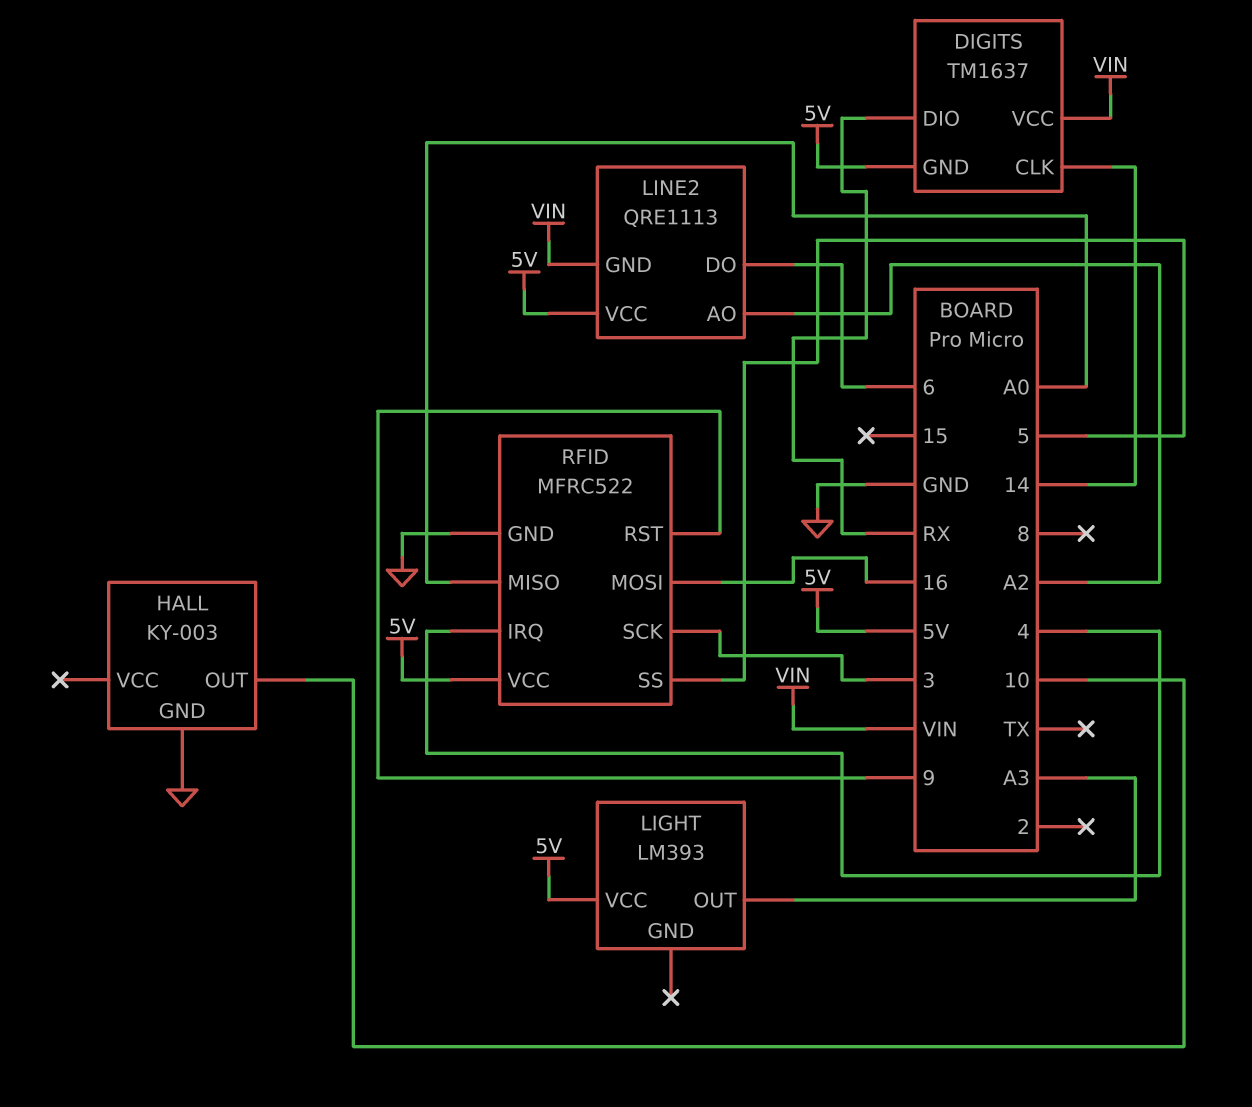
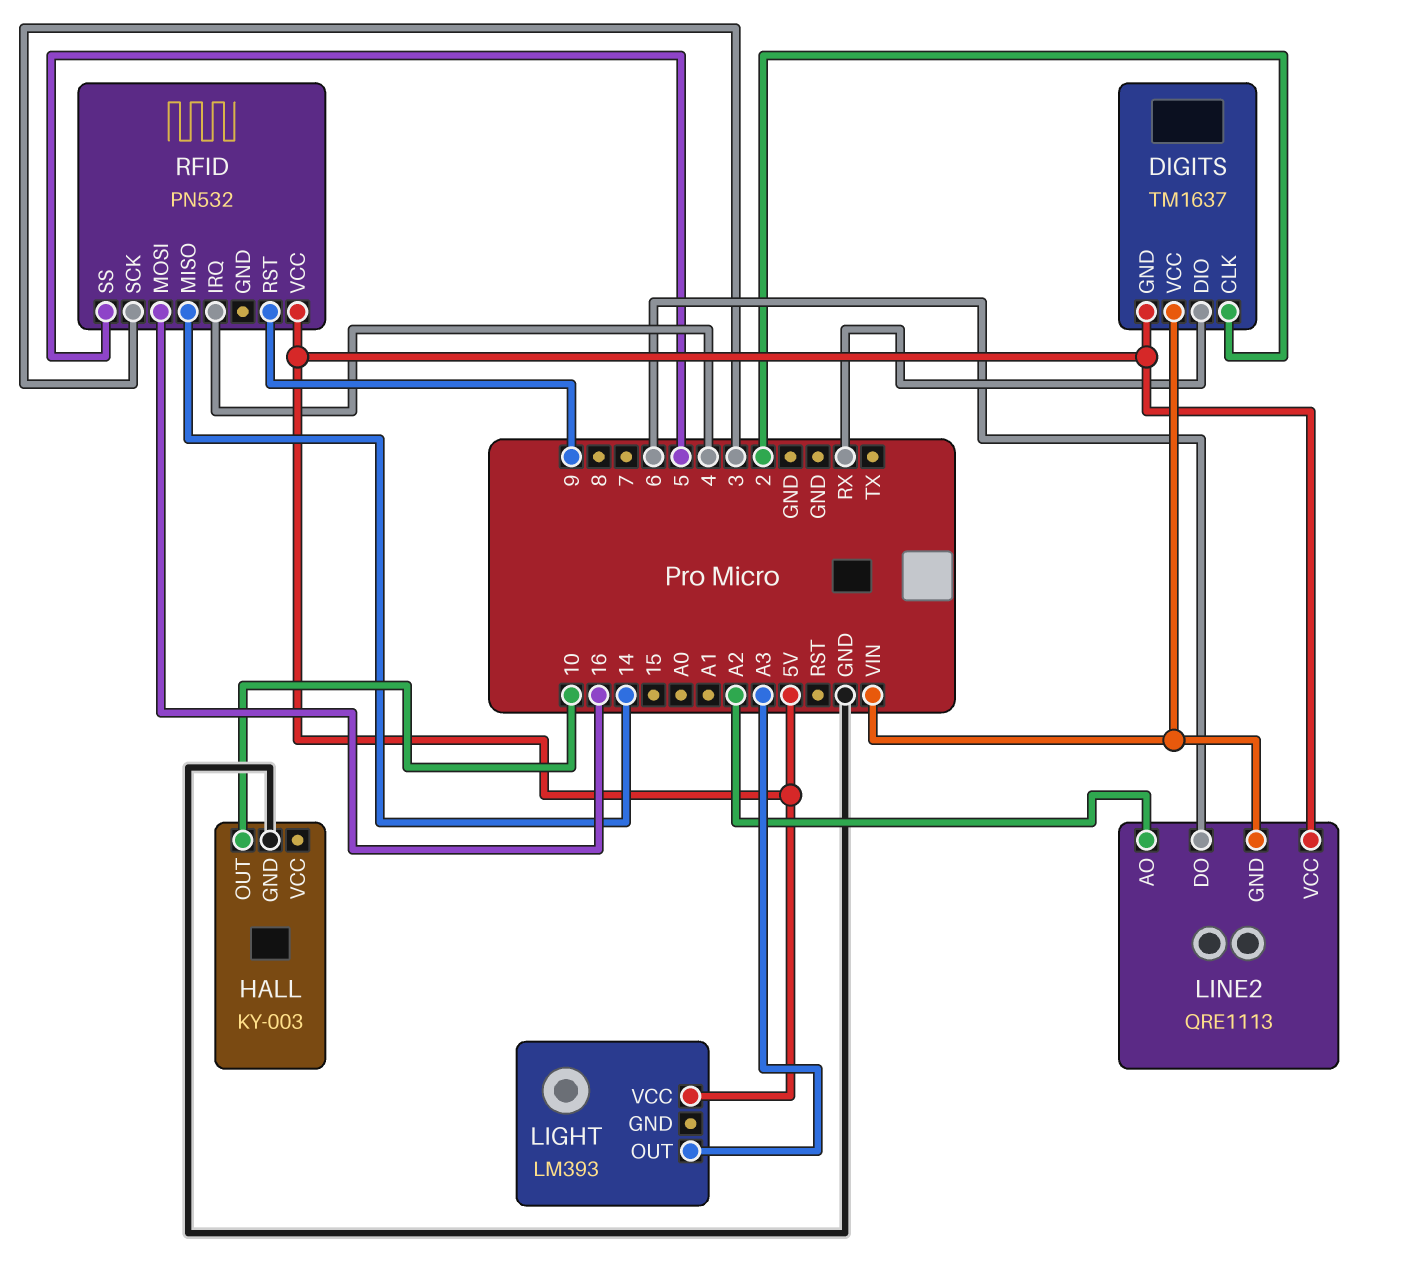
DIGITS pin CLK: 14 -> 2
RFID: MFRC522 -> PN532
RFID pin GND: GND -> none
RFID pin MISO: A0 -> 14

